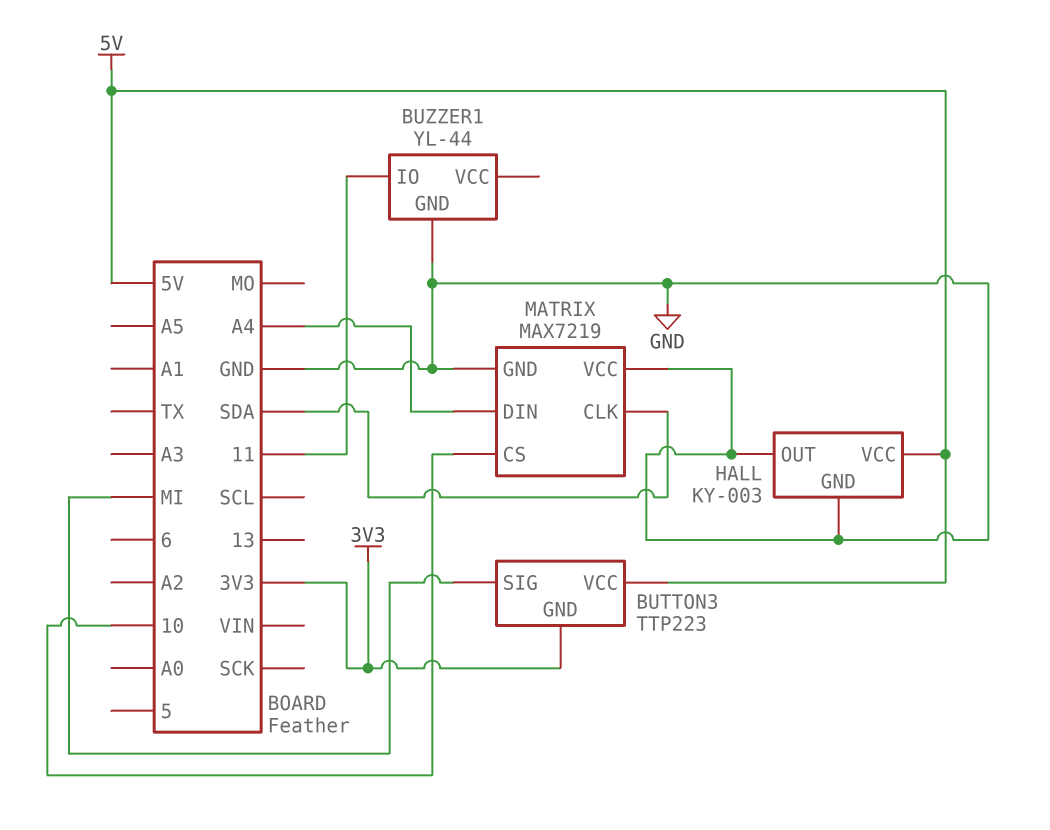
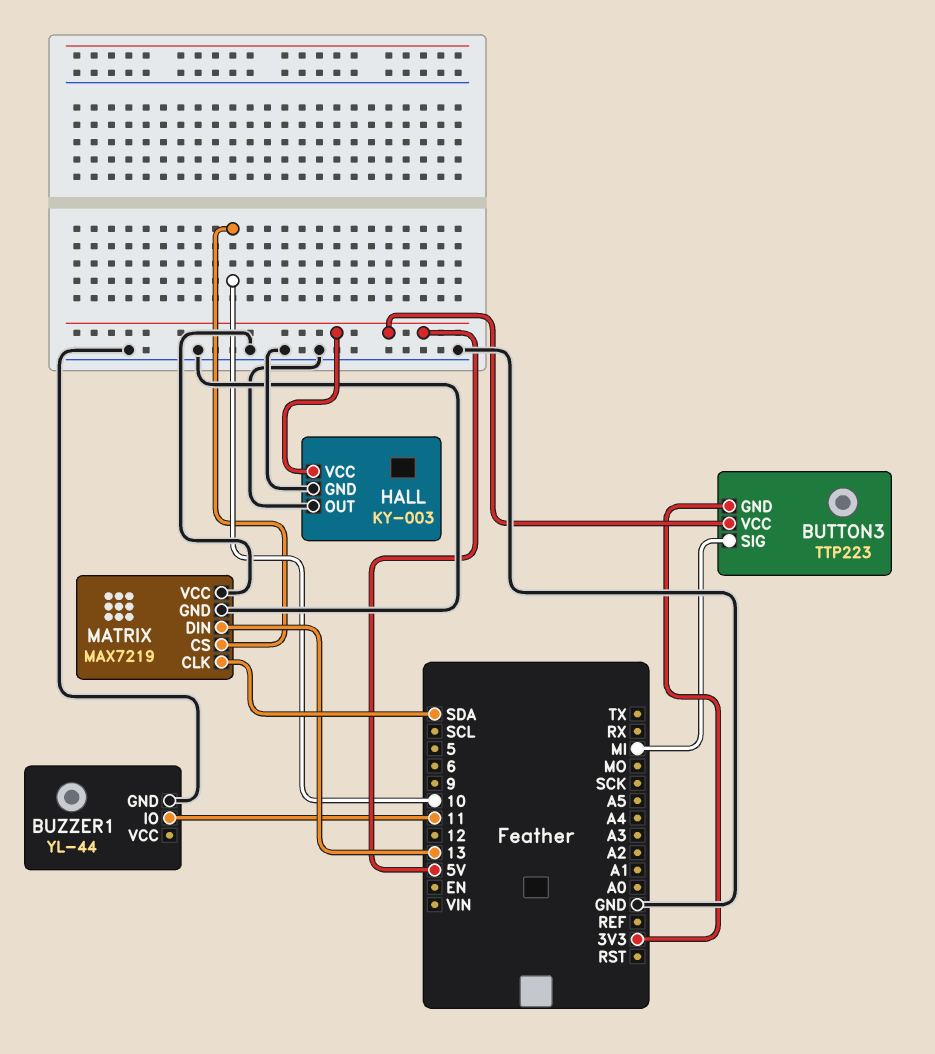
MATRIX pin DIN: A4 -> 13

